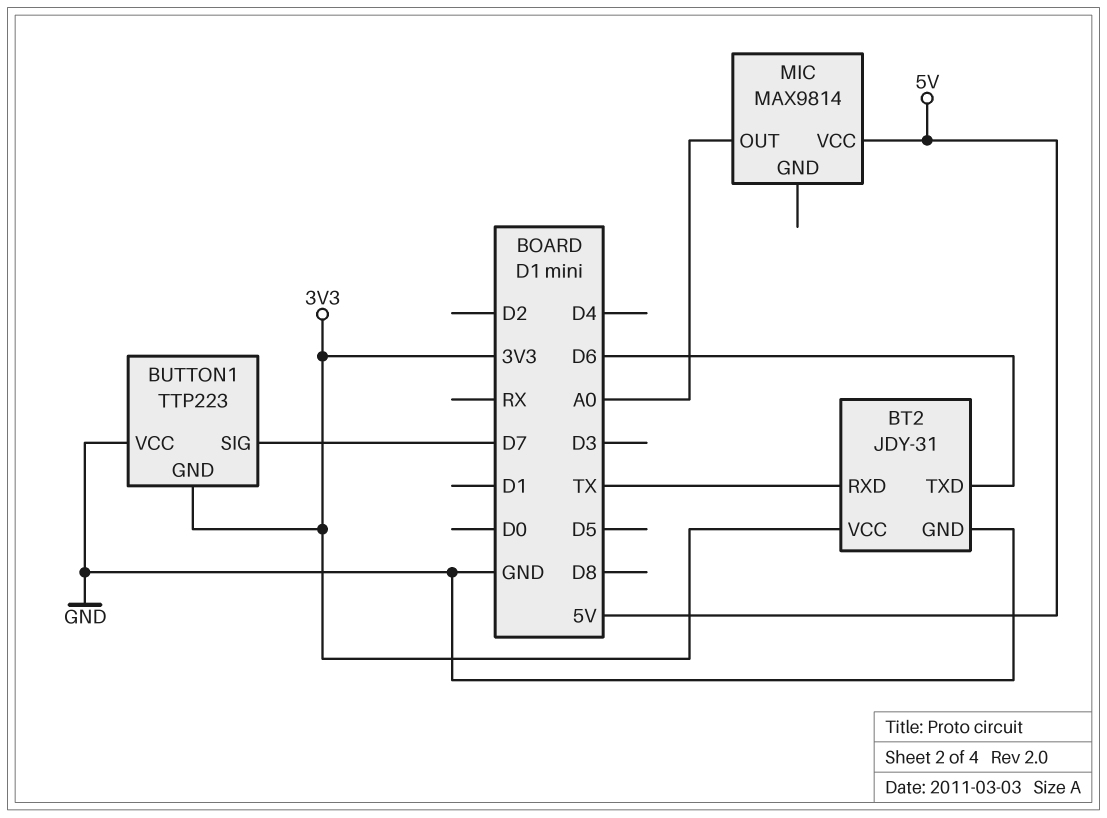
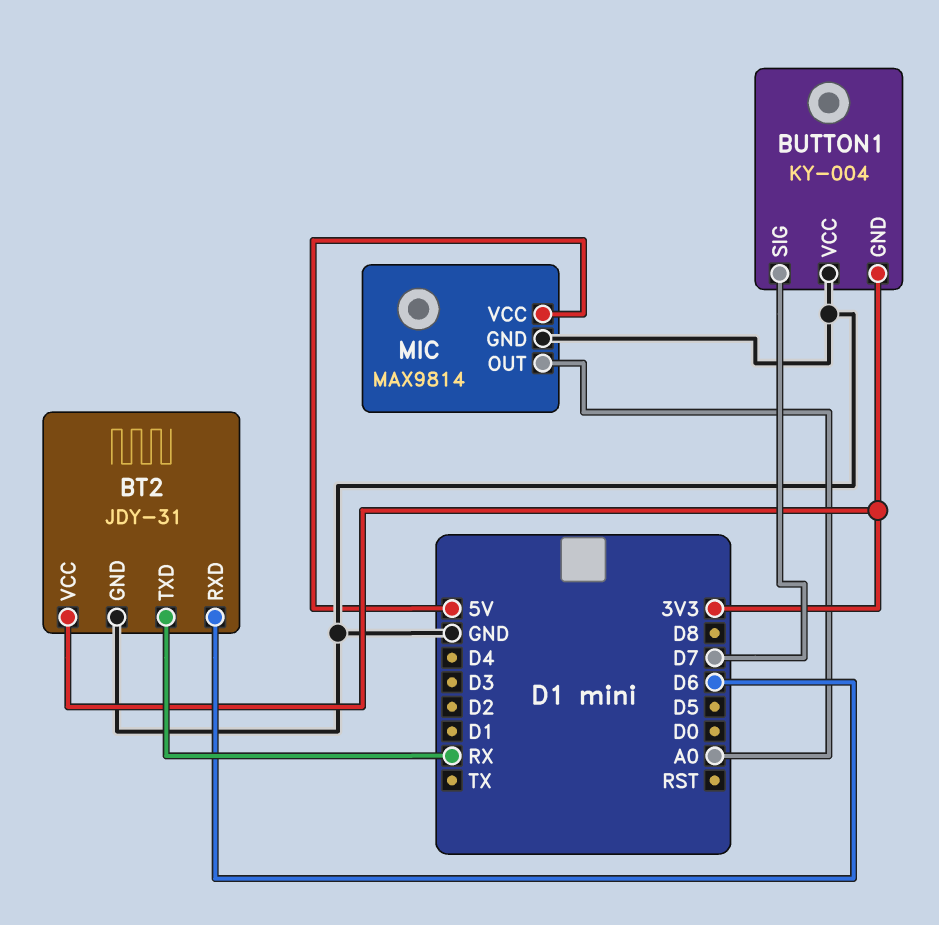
BT2 pin RXD: TX -> D6
BT2 pin TXD: D6 -> RX
BUTTON1: TTP223 -> KY-004
MIC pin GND: none -> GND

